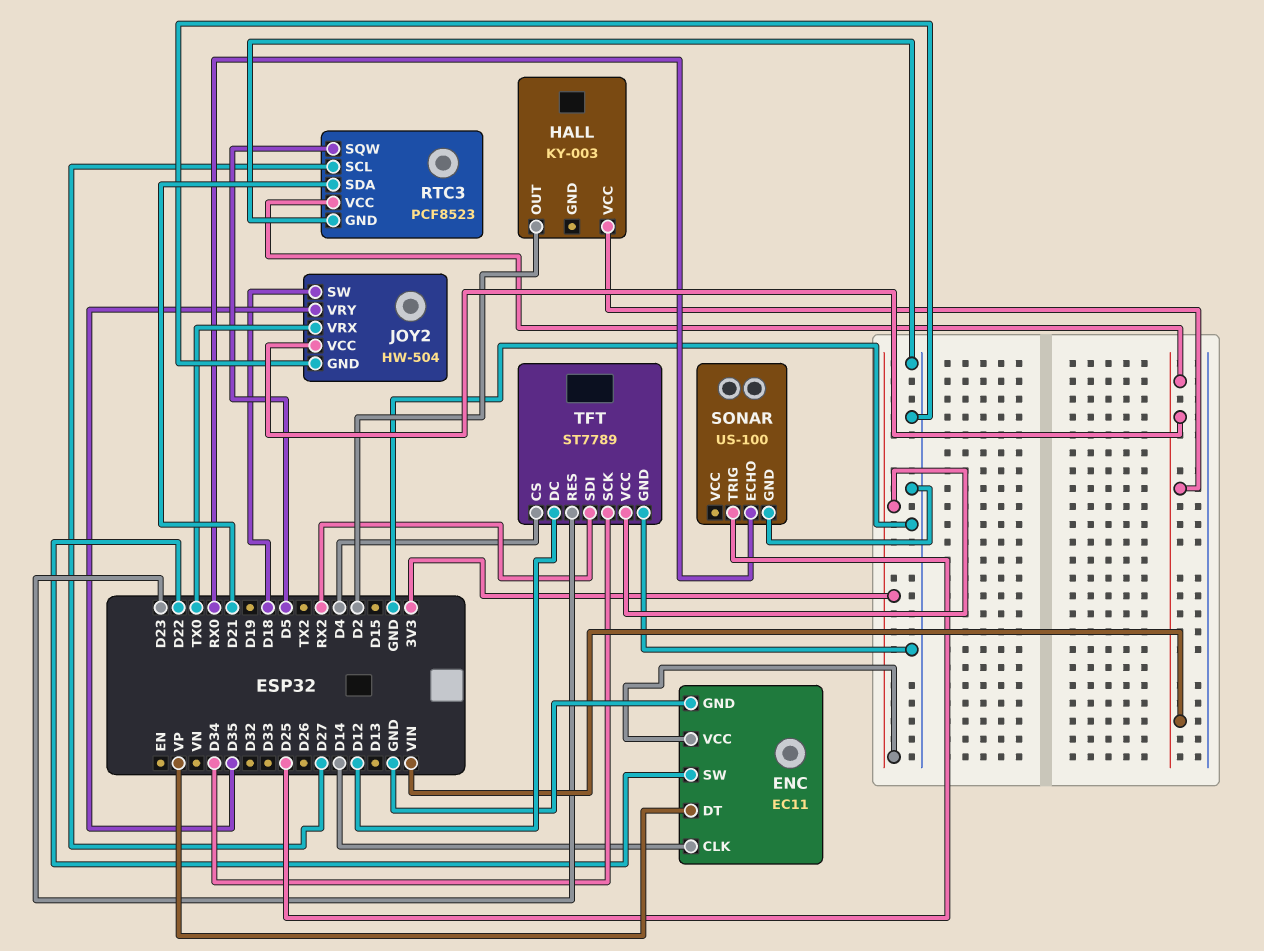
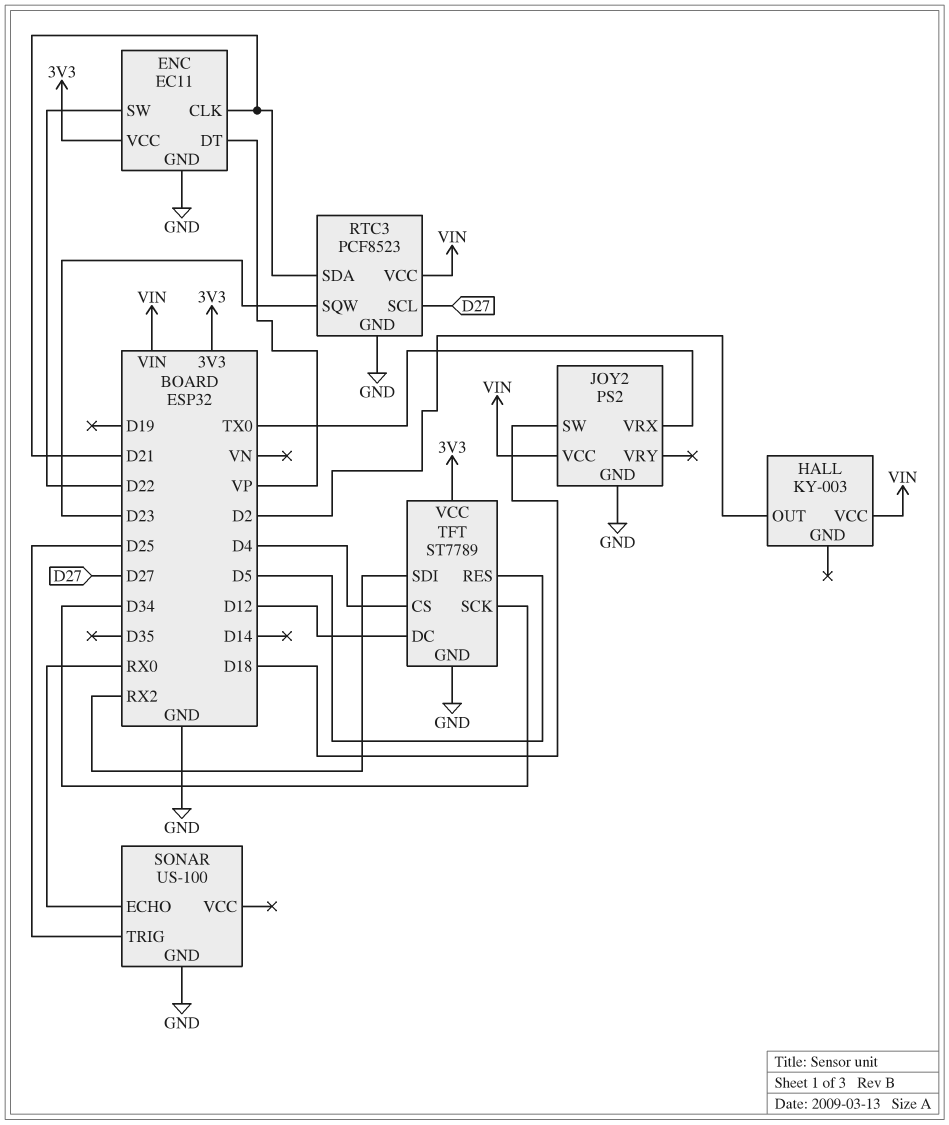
ENC pin CLK: D14 -> D21
JOY2: HW-504 -> PS2
JOY2 pin VRY: D35 -> none
RTC3 pin SQW: D5 -> D23
TFT pin RES: D23 -> D5

